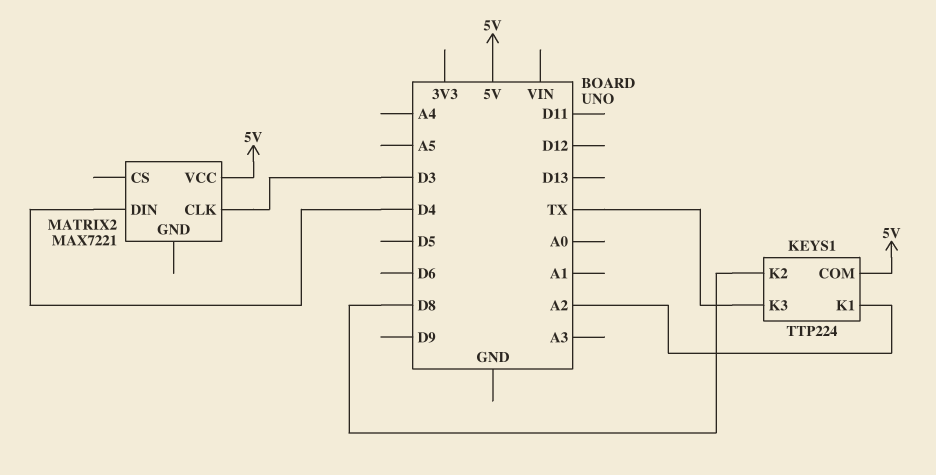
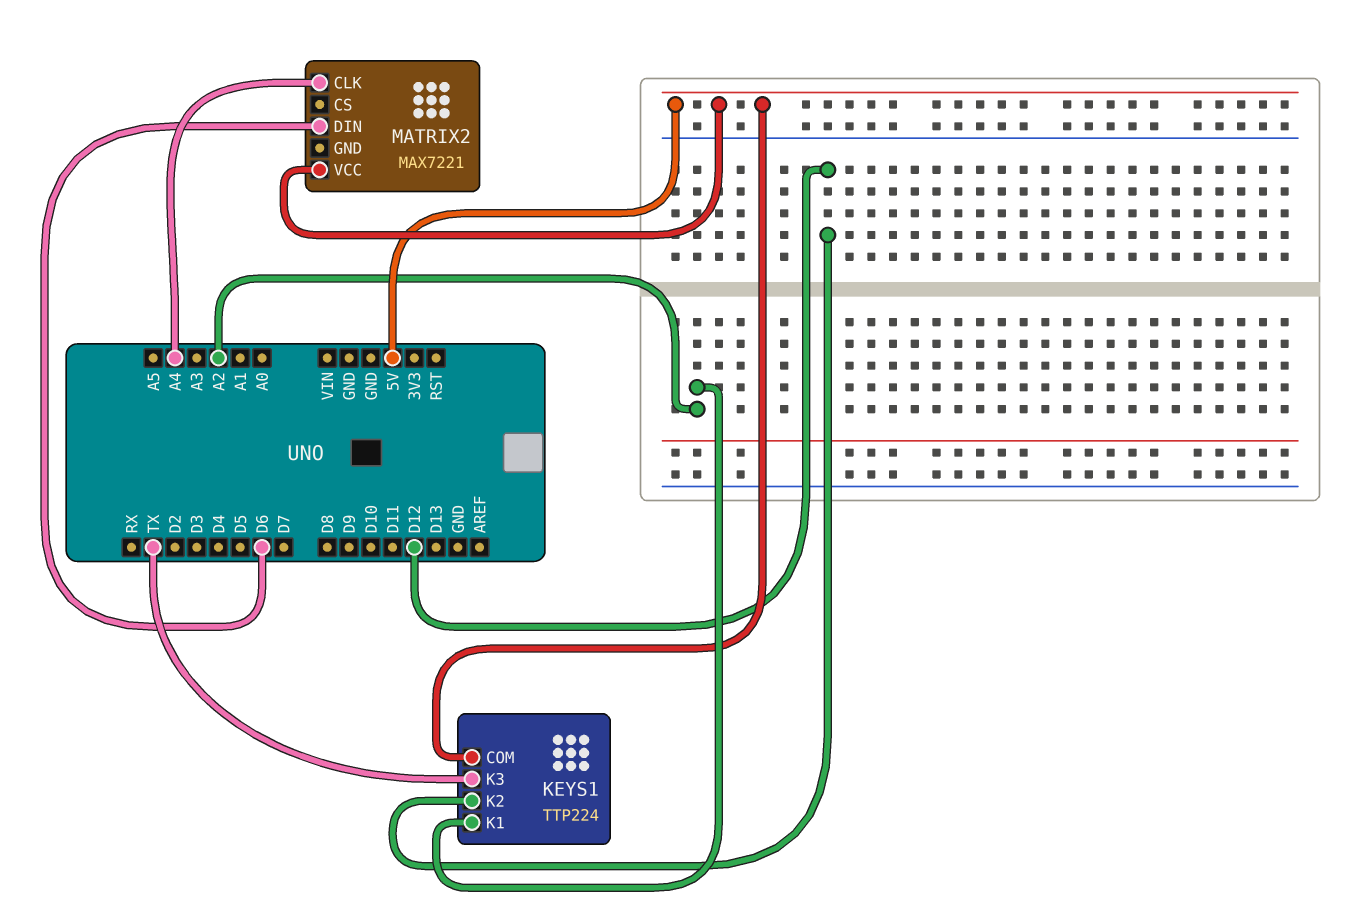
KEYS1 pin K2: D8 -> D12
MATRIX2 pin CLK: D3 -> A4
MATRIX2 pin DIN: D4 -> D6

